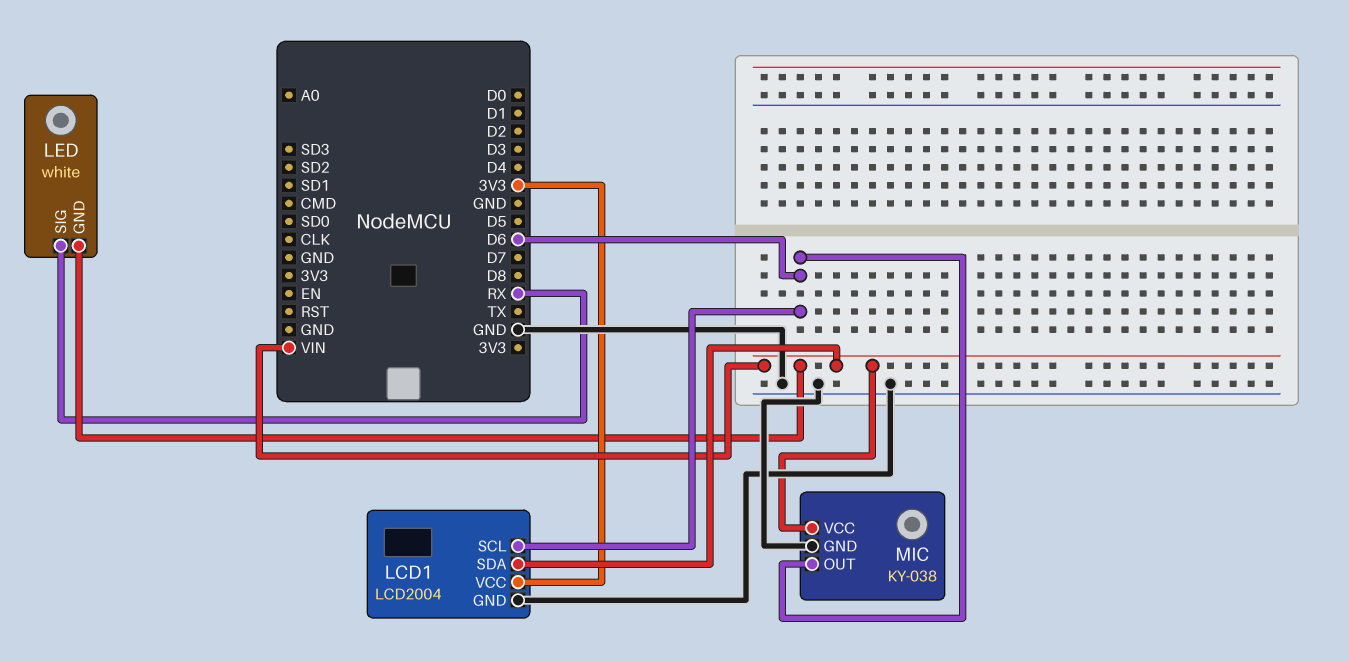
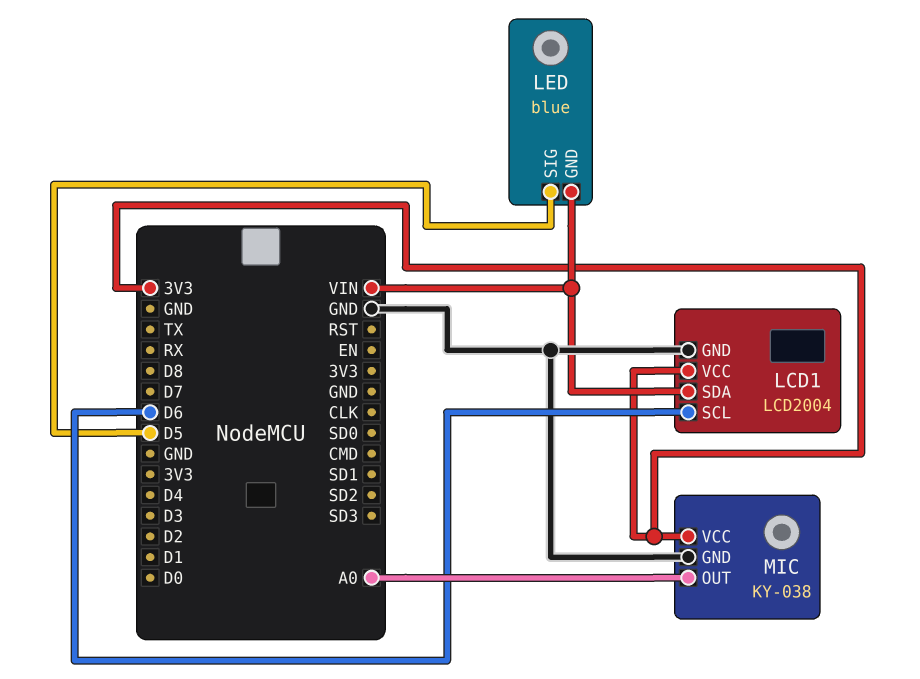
LED: white -> blue
LED pin SIG: RX -> D5
MIC pin OUT: D6 -> A0
MIC pin VCC: VIN -> 3V3

